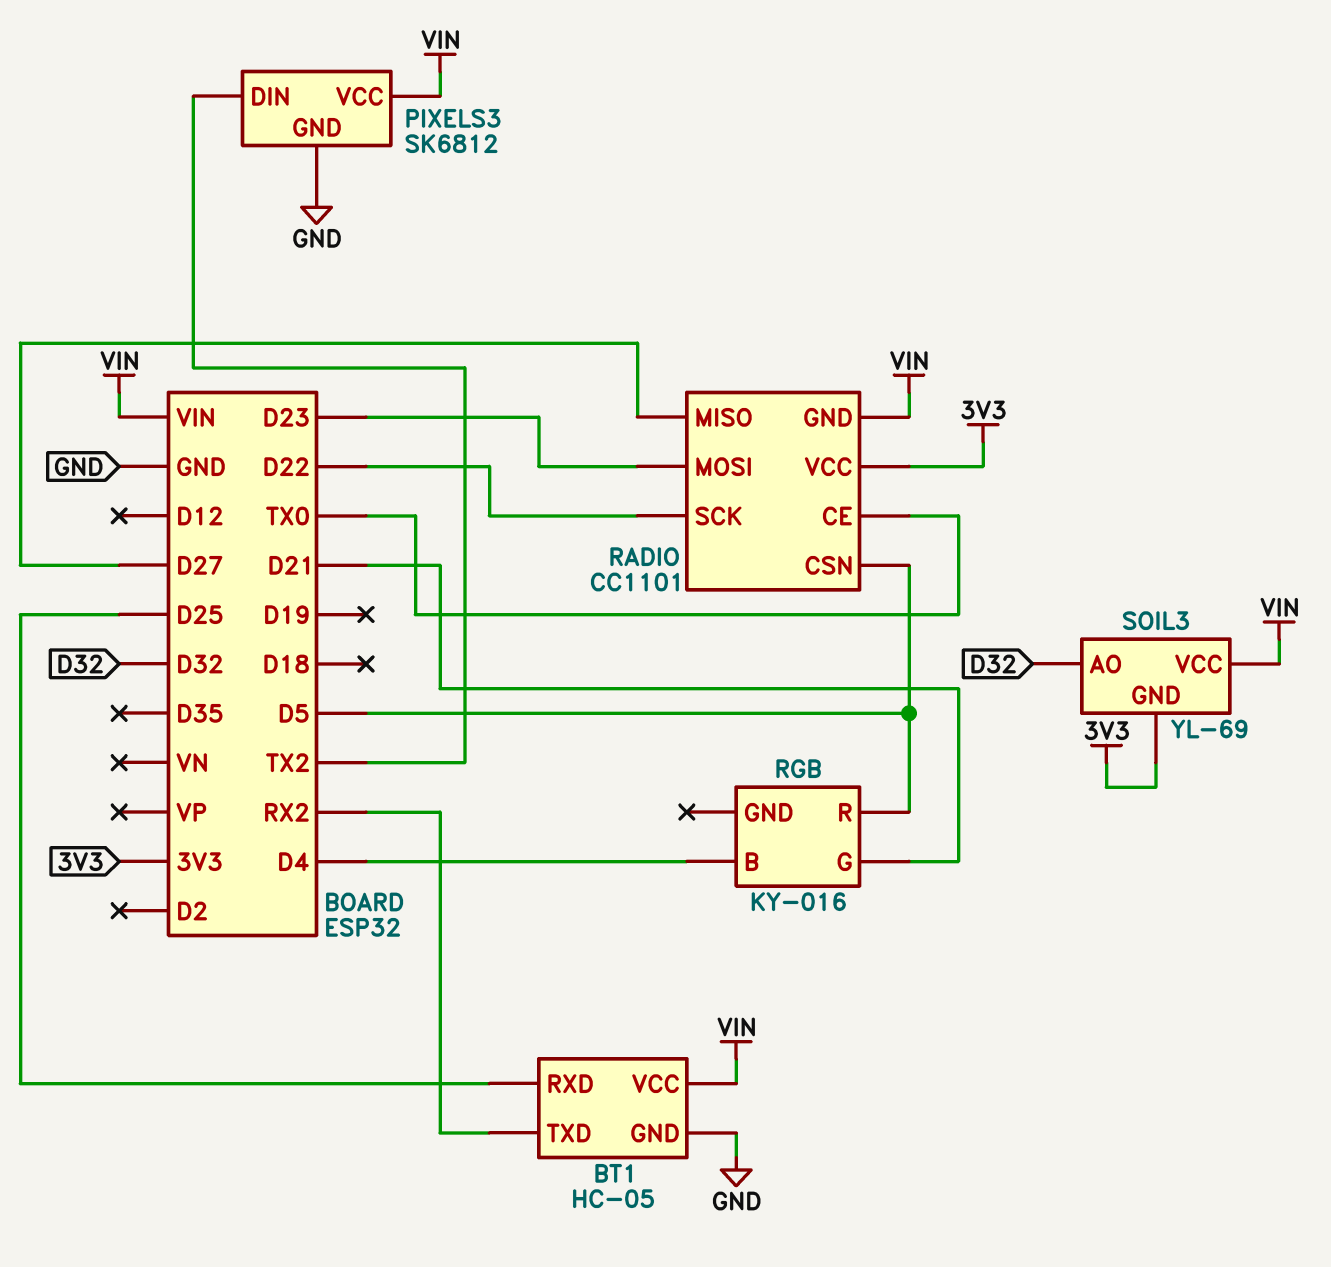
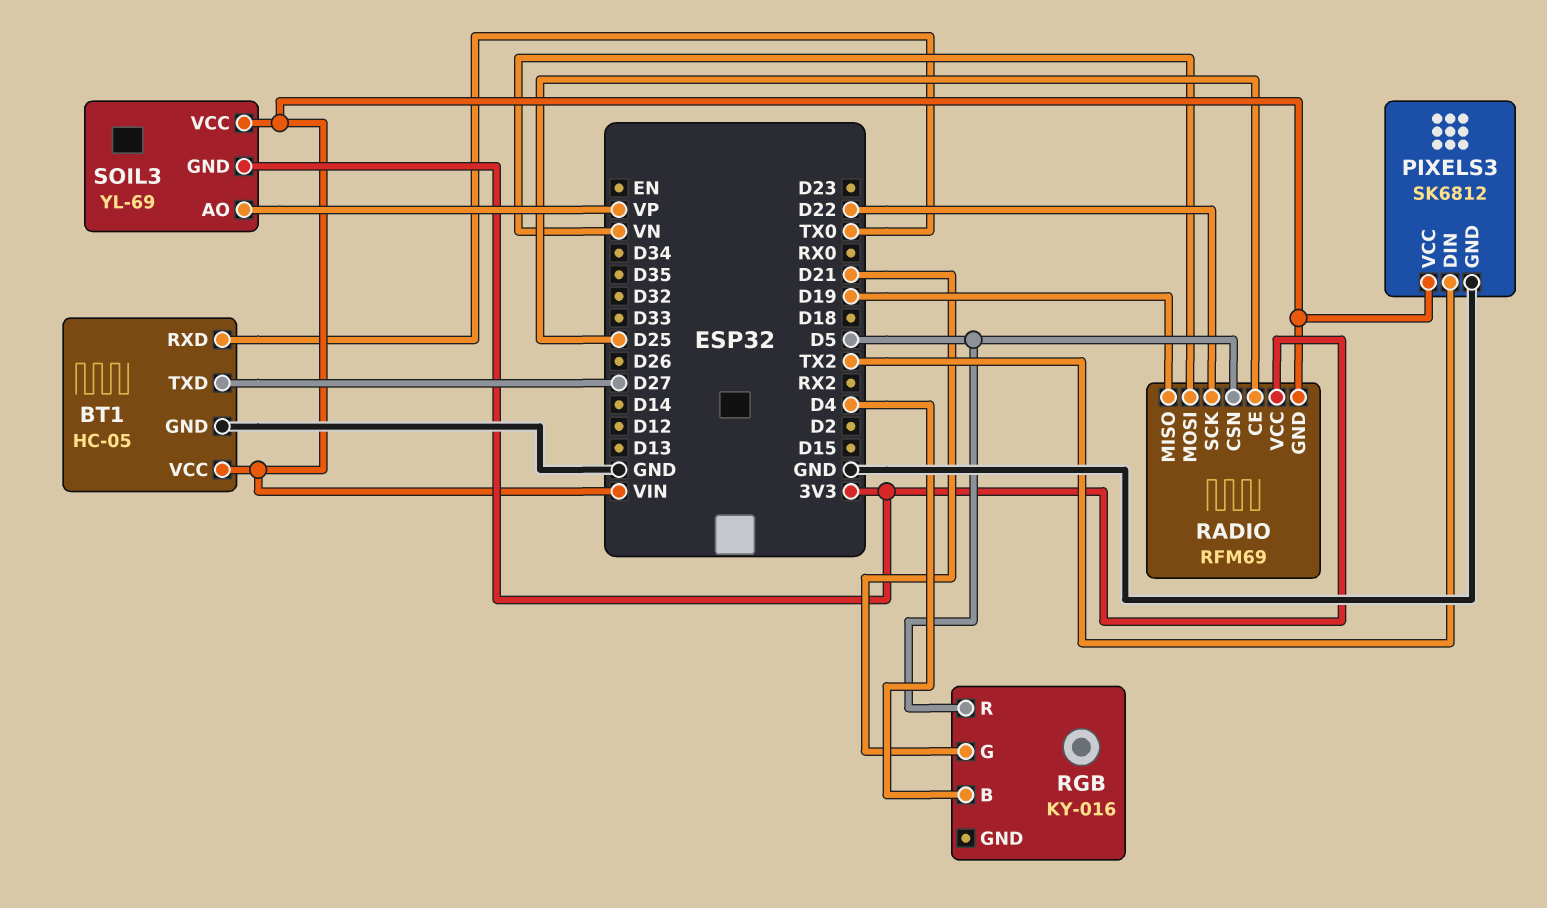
BT1 pin RXD: D25 -> TX0
BT1 pin TXD: RX2 -> D27
RADIO: CC1101 -> RFM69
RADIO pin CE: TX0 -> D25
RADIO pin MISO: D27 -> D19
RADIO pin MOSI: D23 -> VN
SOIL3 pin AO: D32 -> VP

